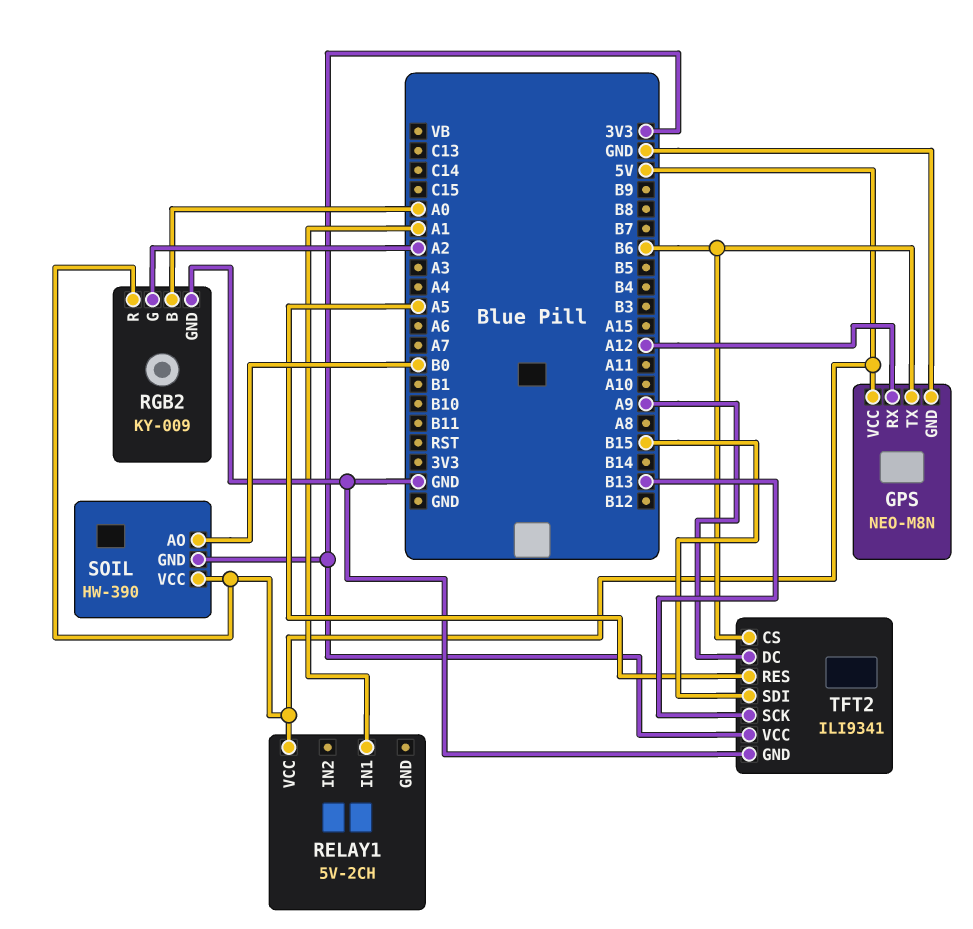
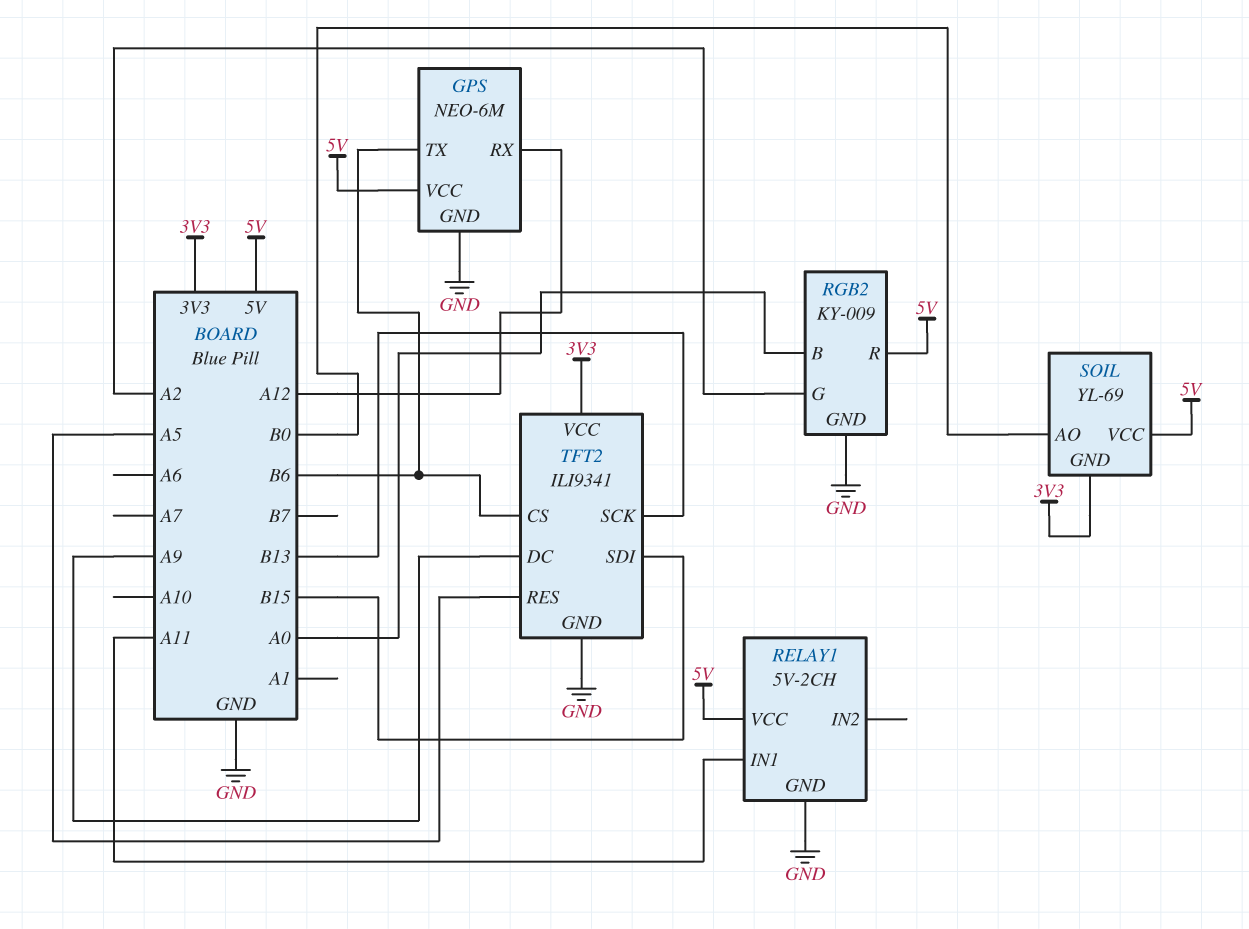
GPS: NEO-M8N -> NEO-6M
RELAY1 pin GND: none -> GND
RELAY1 pin IN1: A1 -> A11
SOIL: HW-390 -> YL-69

